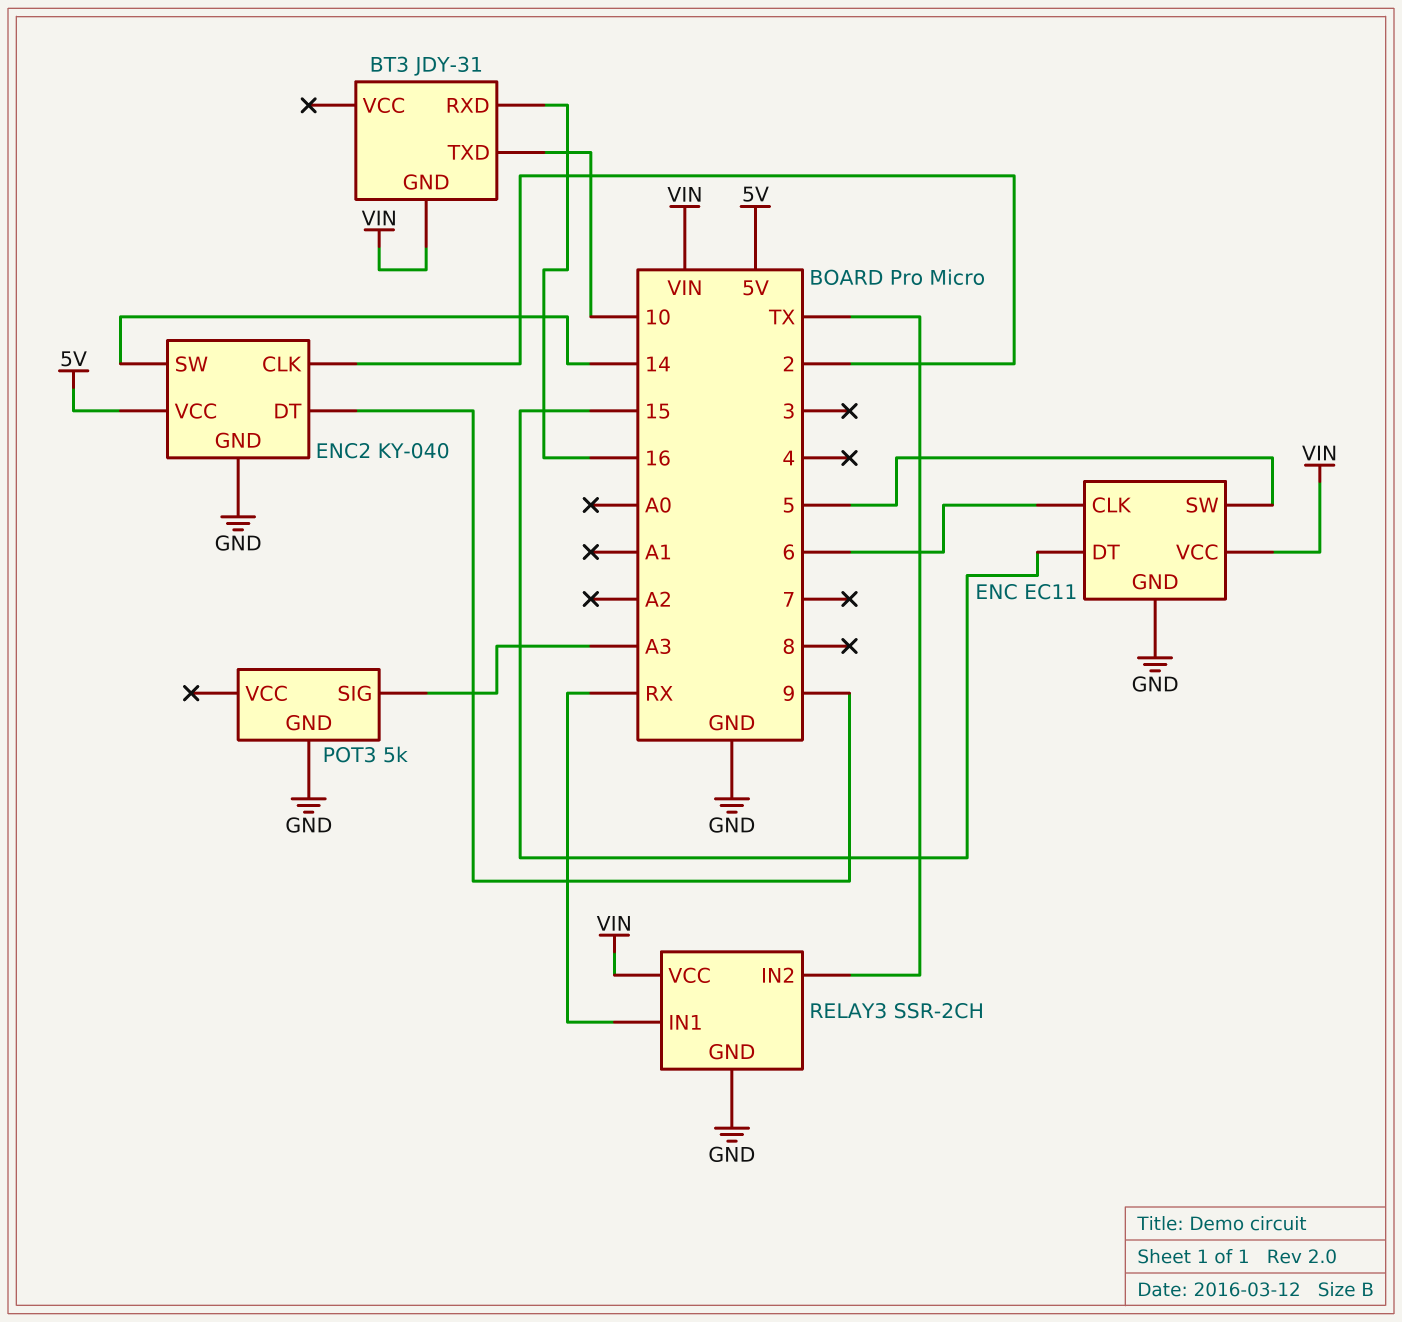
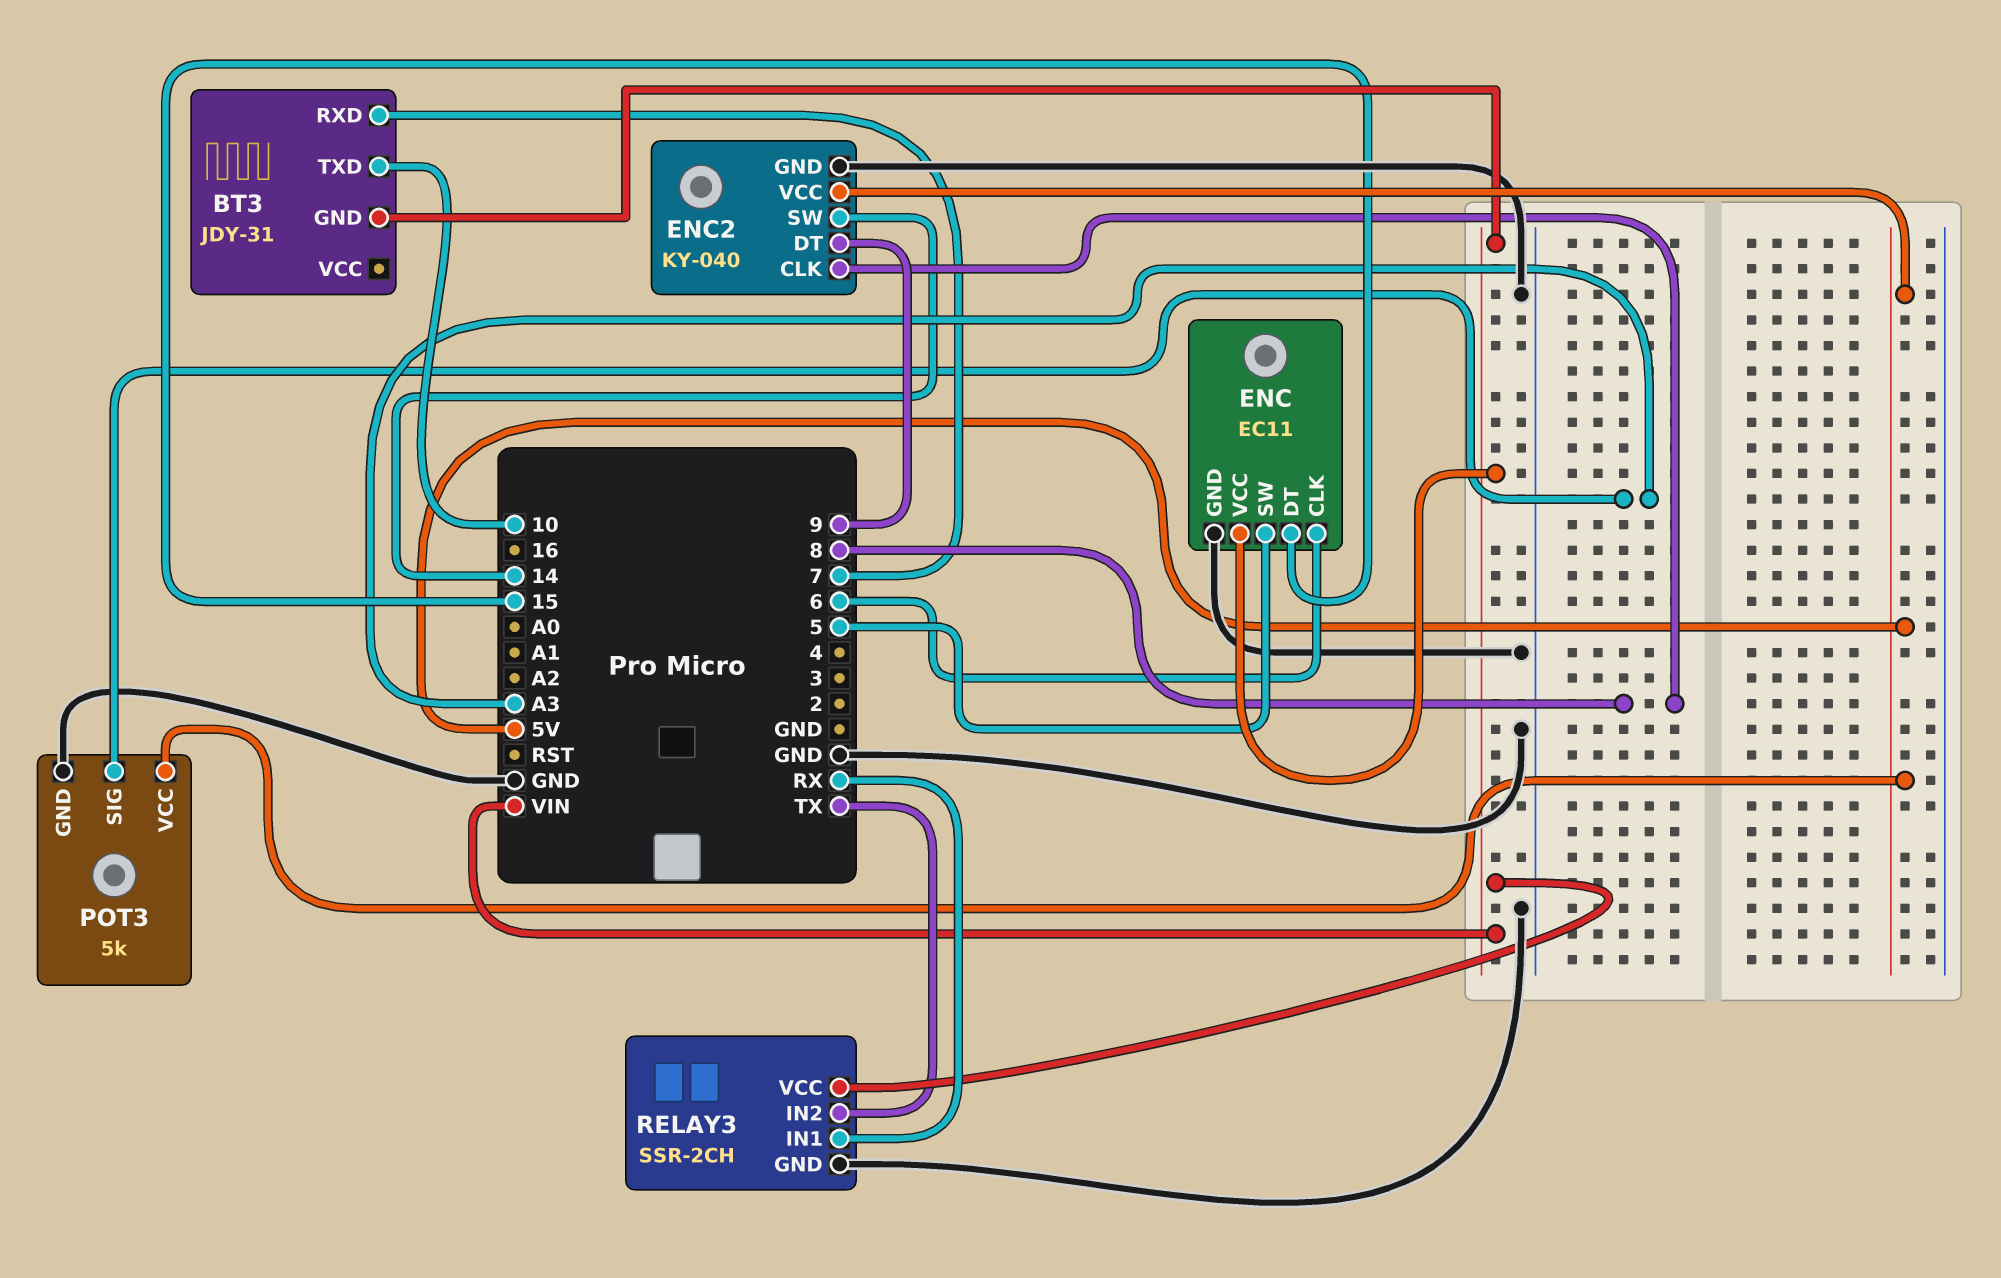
BT3 pin RXD: 16 -> 7
ENC2 pin CLK: 2 -> 8
POT3 pin VCC: none -> 5V

